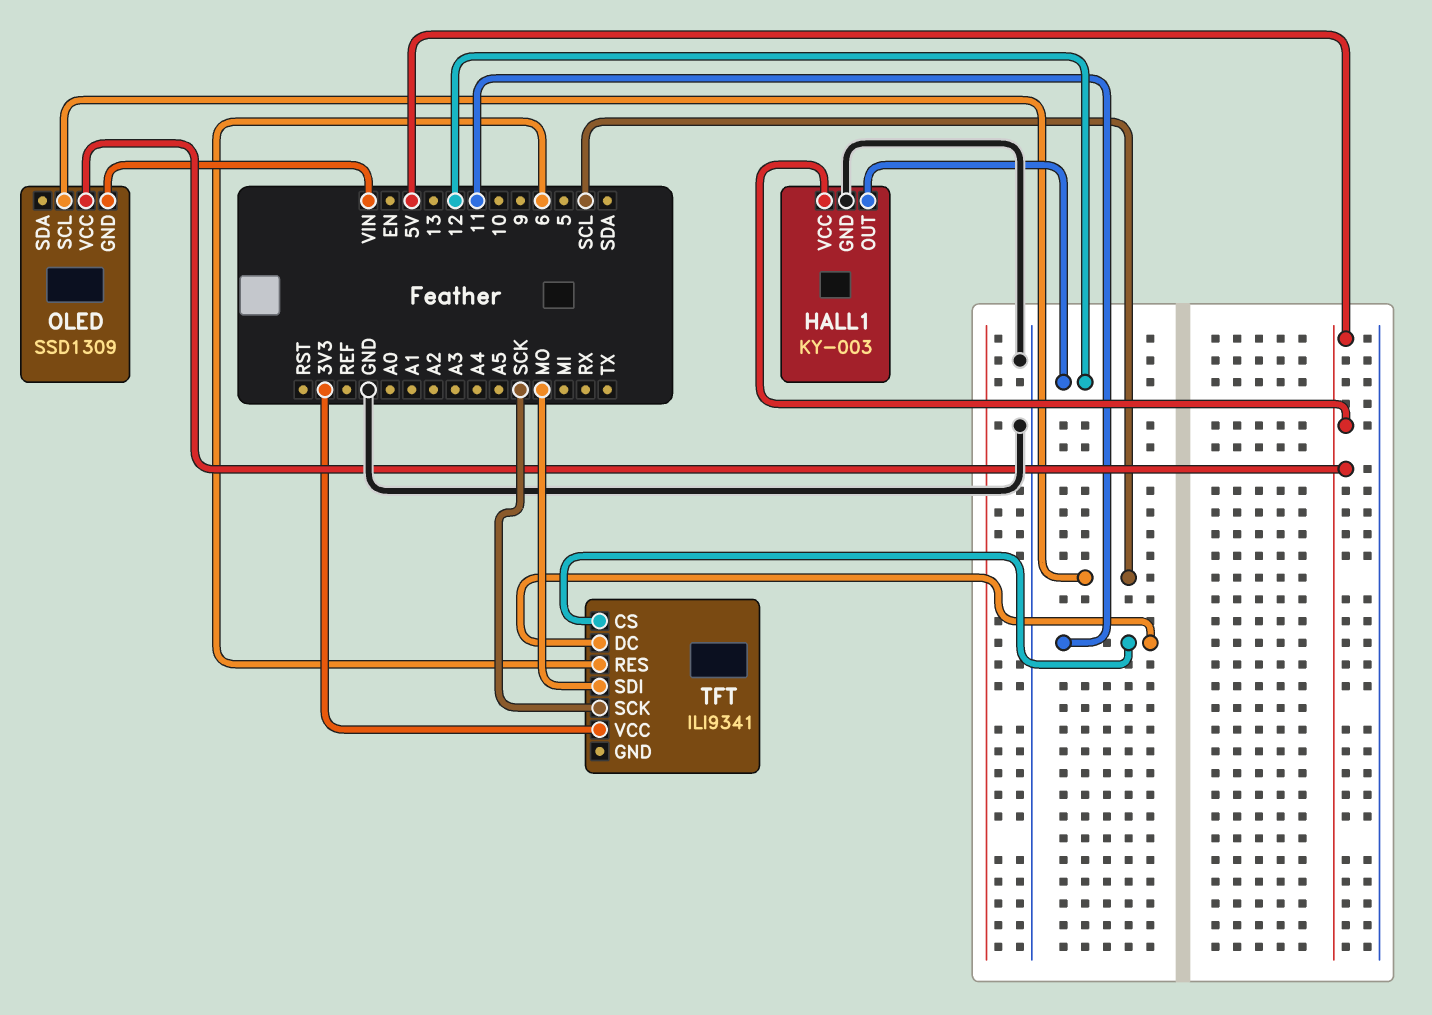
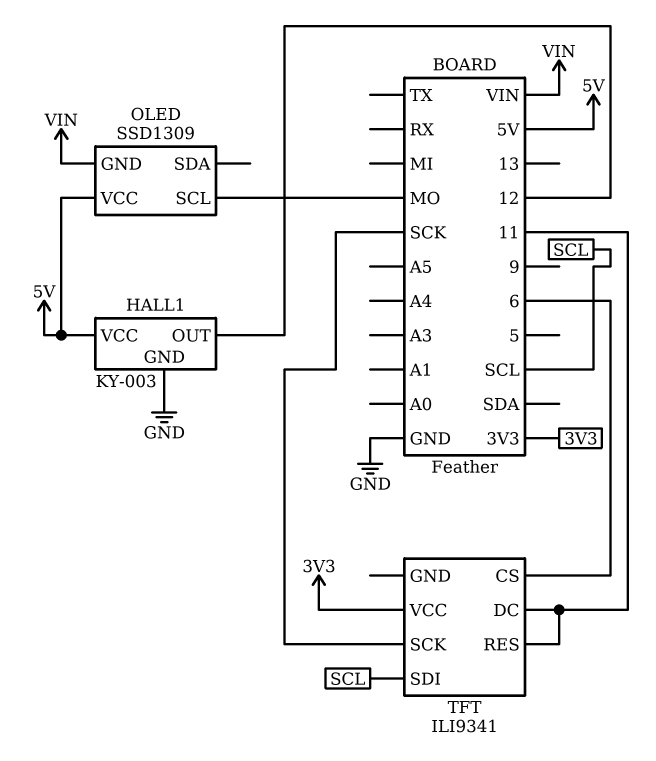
OLED pin SCL: SCL -> MO
TFT pin CS: 11 -> 6
TFT pin RES: 6 -> 11
TFT pin SDI: MO -> SCL

